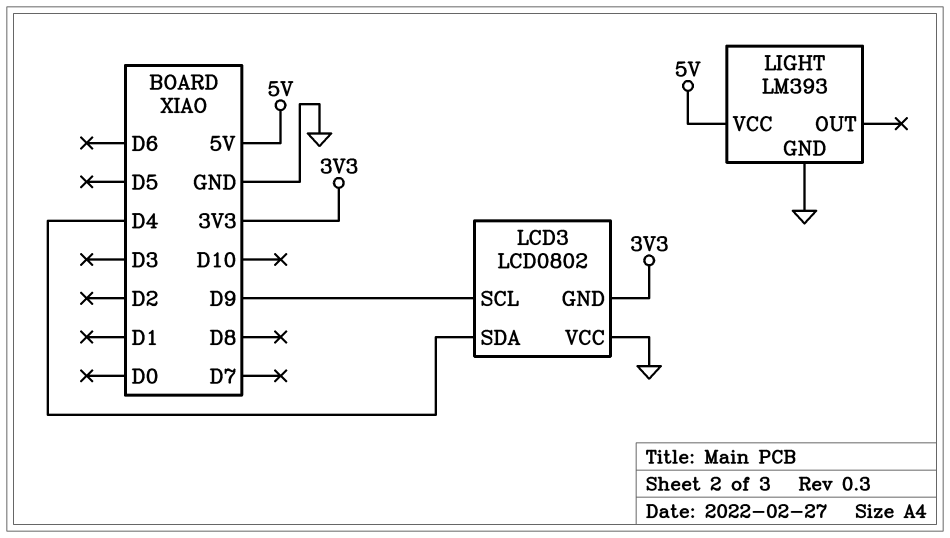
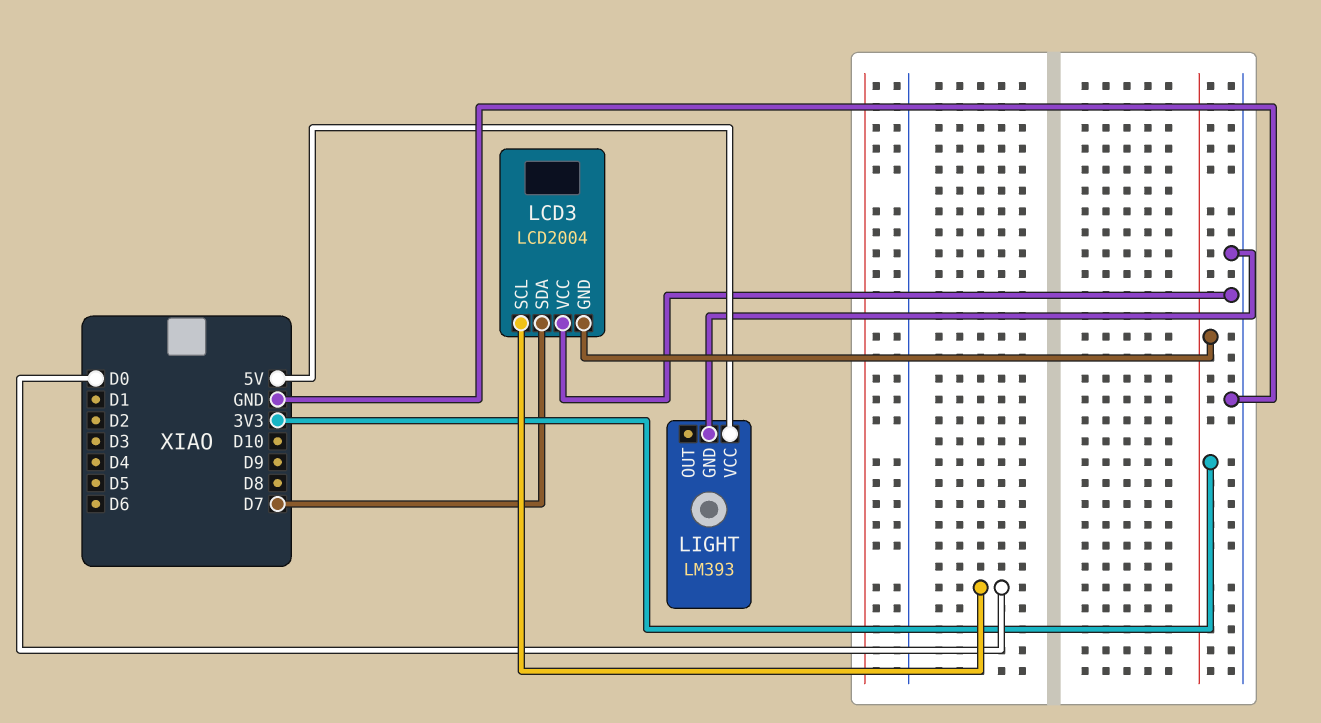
LCD3: LCD0802 -> LCD2004
LCD3 pin SCL: D9 -> D0
LCD3 pin SDA: D4 -> D7

